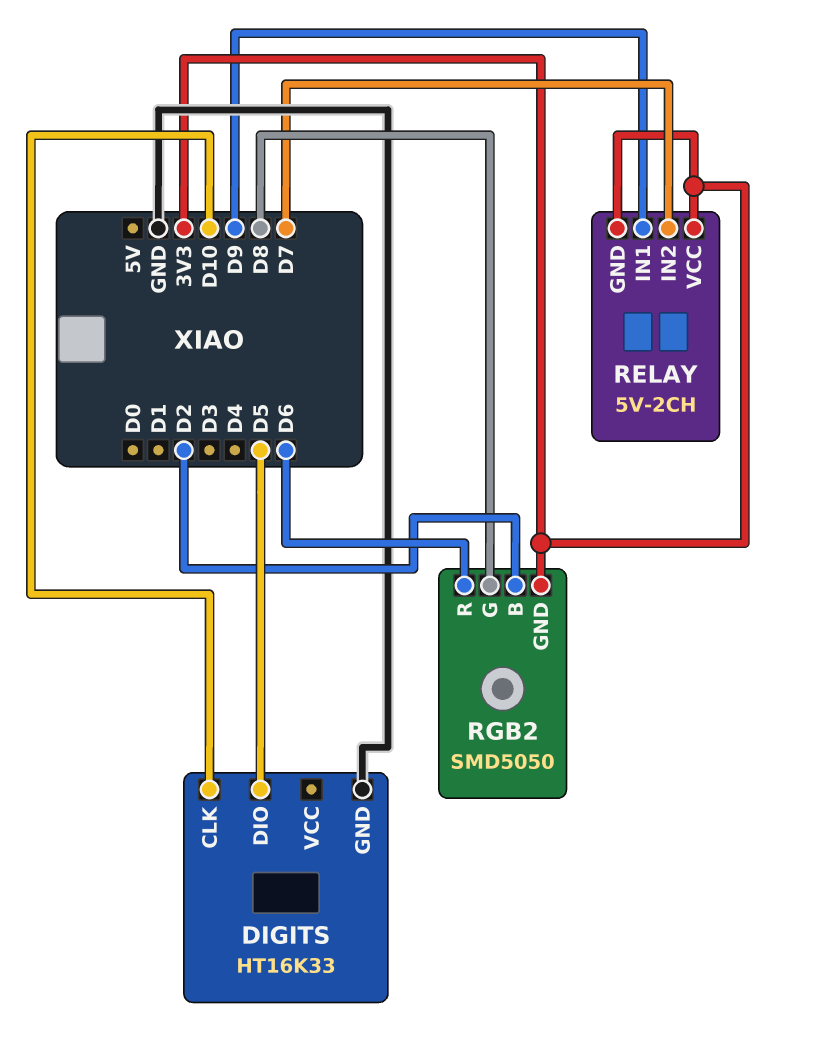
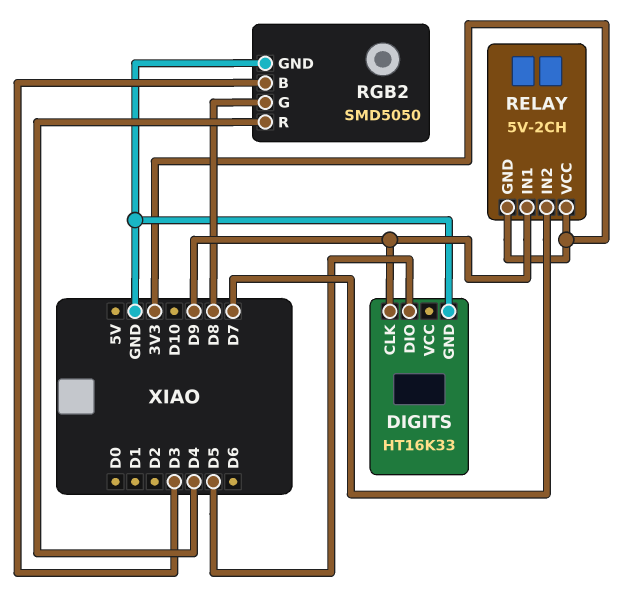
DIGITS pin CLK: D10 -> D9
RGB2 pin B: D2 -> D3
RGB2 pin GND: 3V3 -> GND
RGB2 pin R: D6 -> D4

